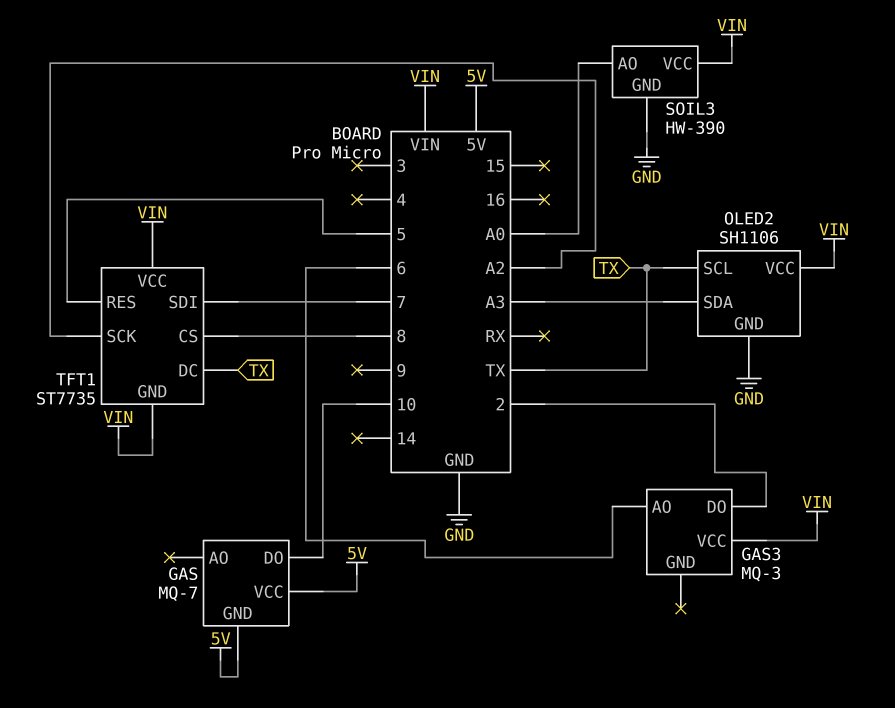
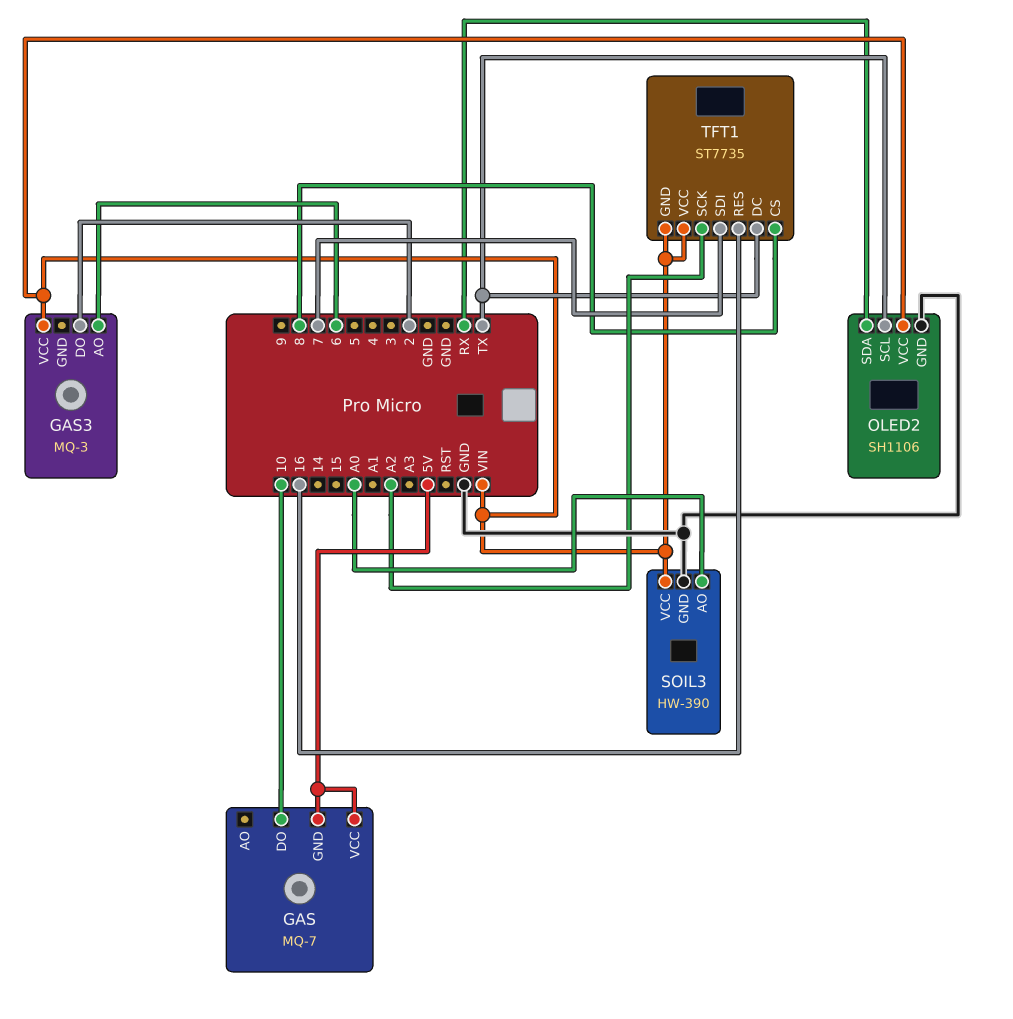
OLED2 pin SDA: A3 -> RX
TFT1 pin RES: 5 -> 16

